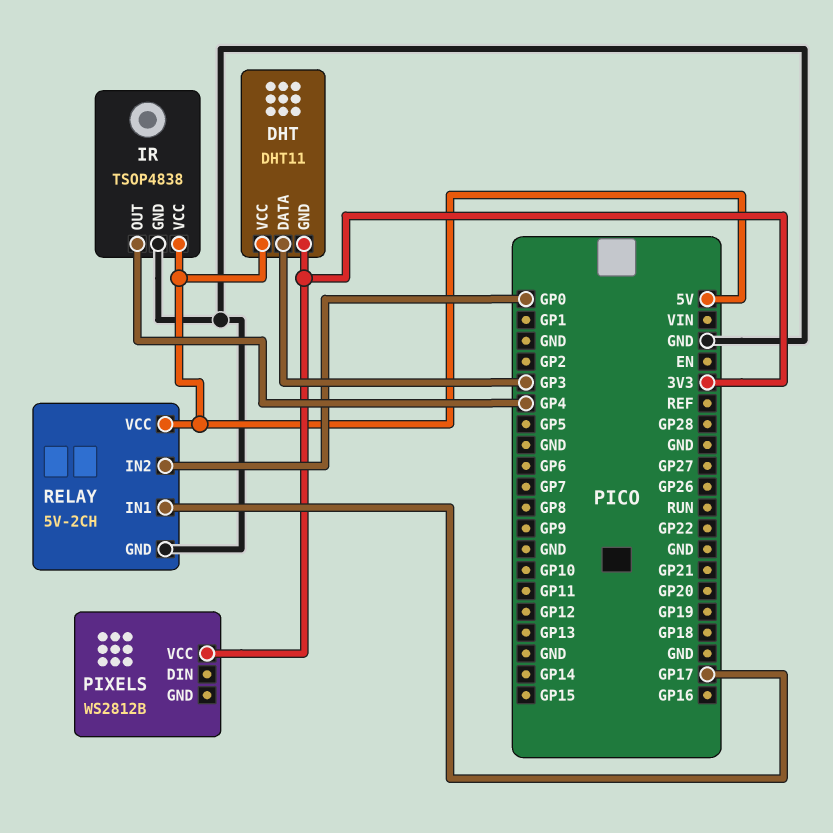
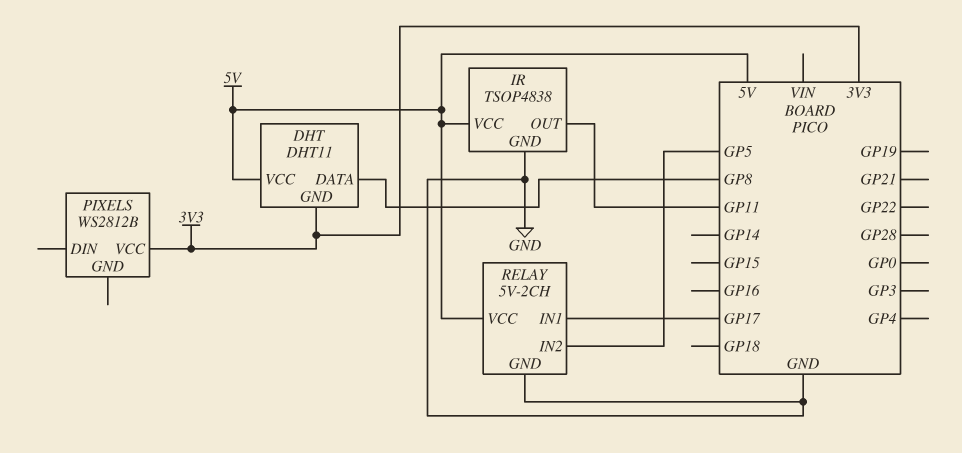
DHT pin DATA: GP3 -> GP8
IR pin OUT: GP4 -> GP11
RELAY pin IN2: GP0 -> GP5

